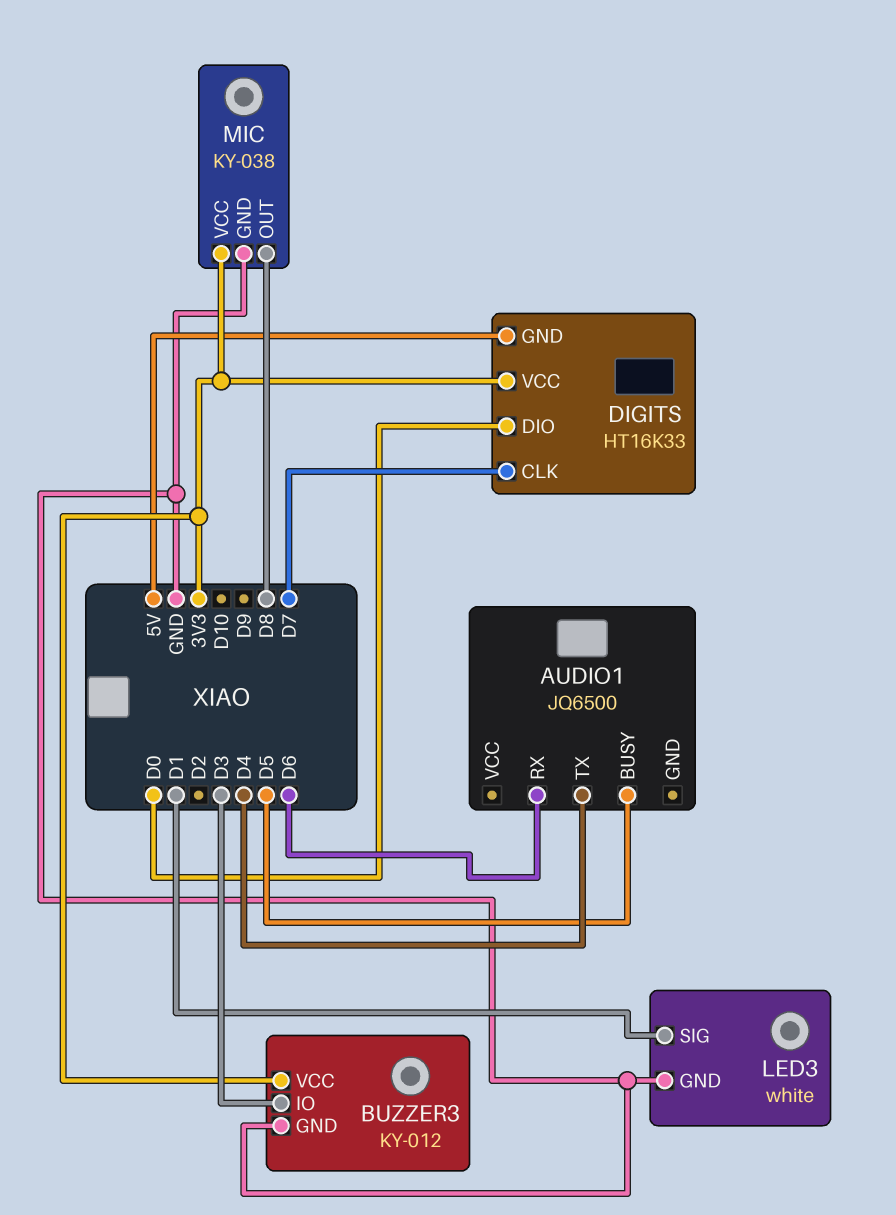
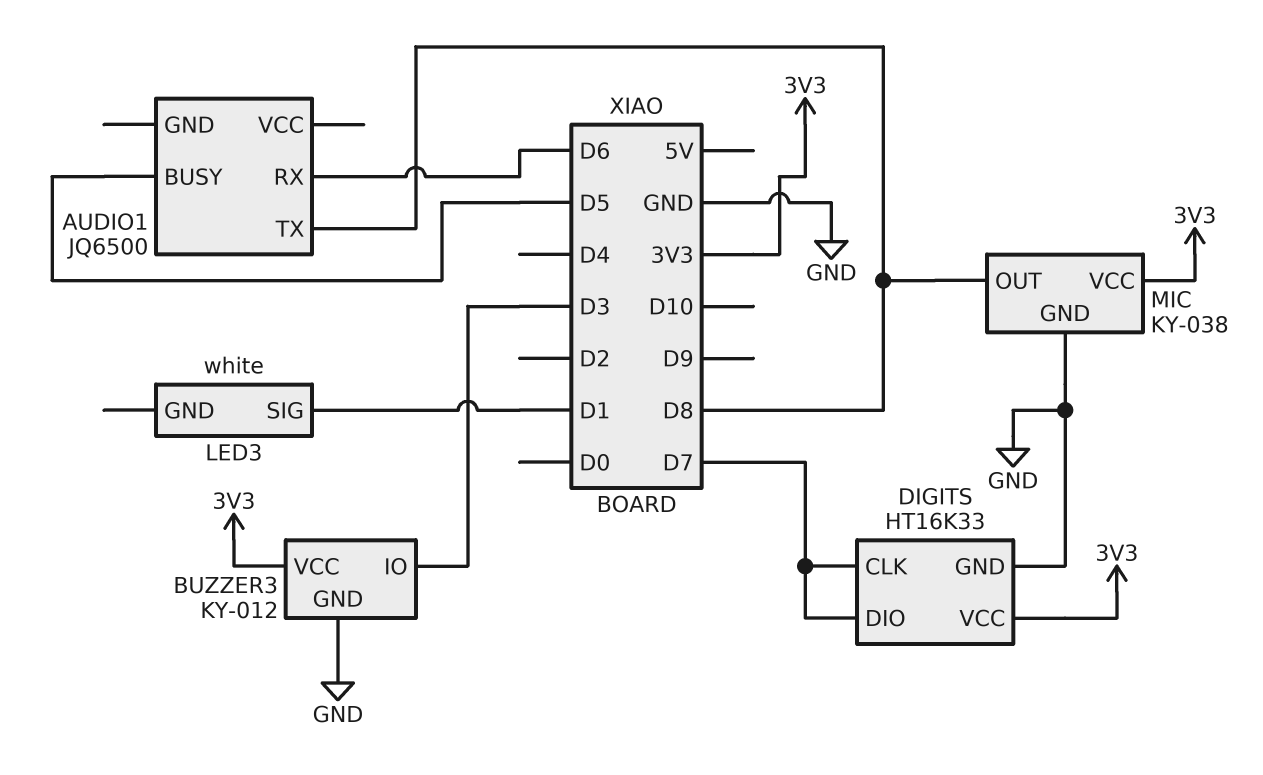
AUDIO1 pin TX: D4 -> D8
DIGITS pin DIO: D0 -> D7
DIGITS pin GND: 5V -> GND
LED3 pin GND: GND -> none

